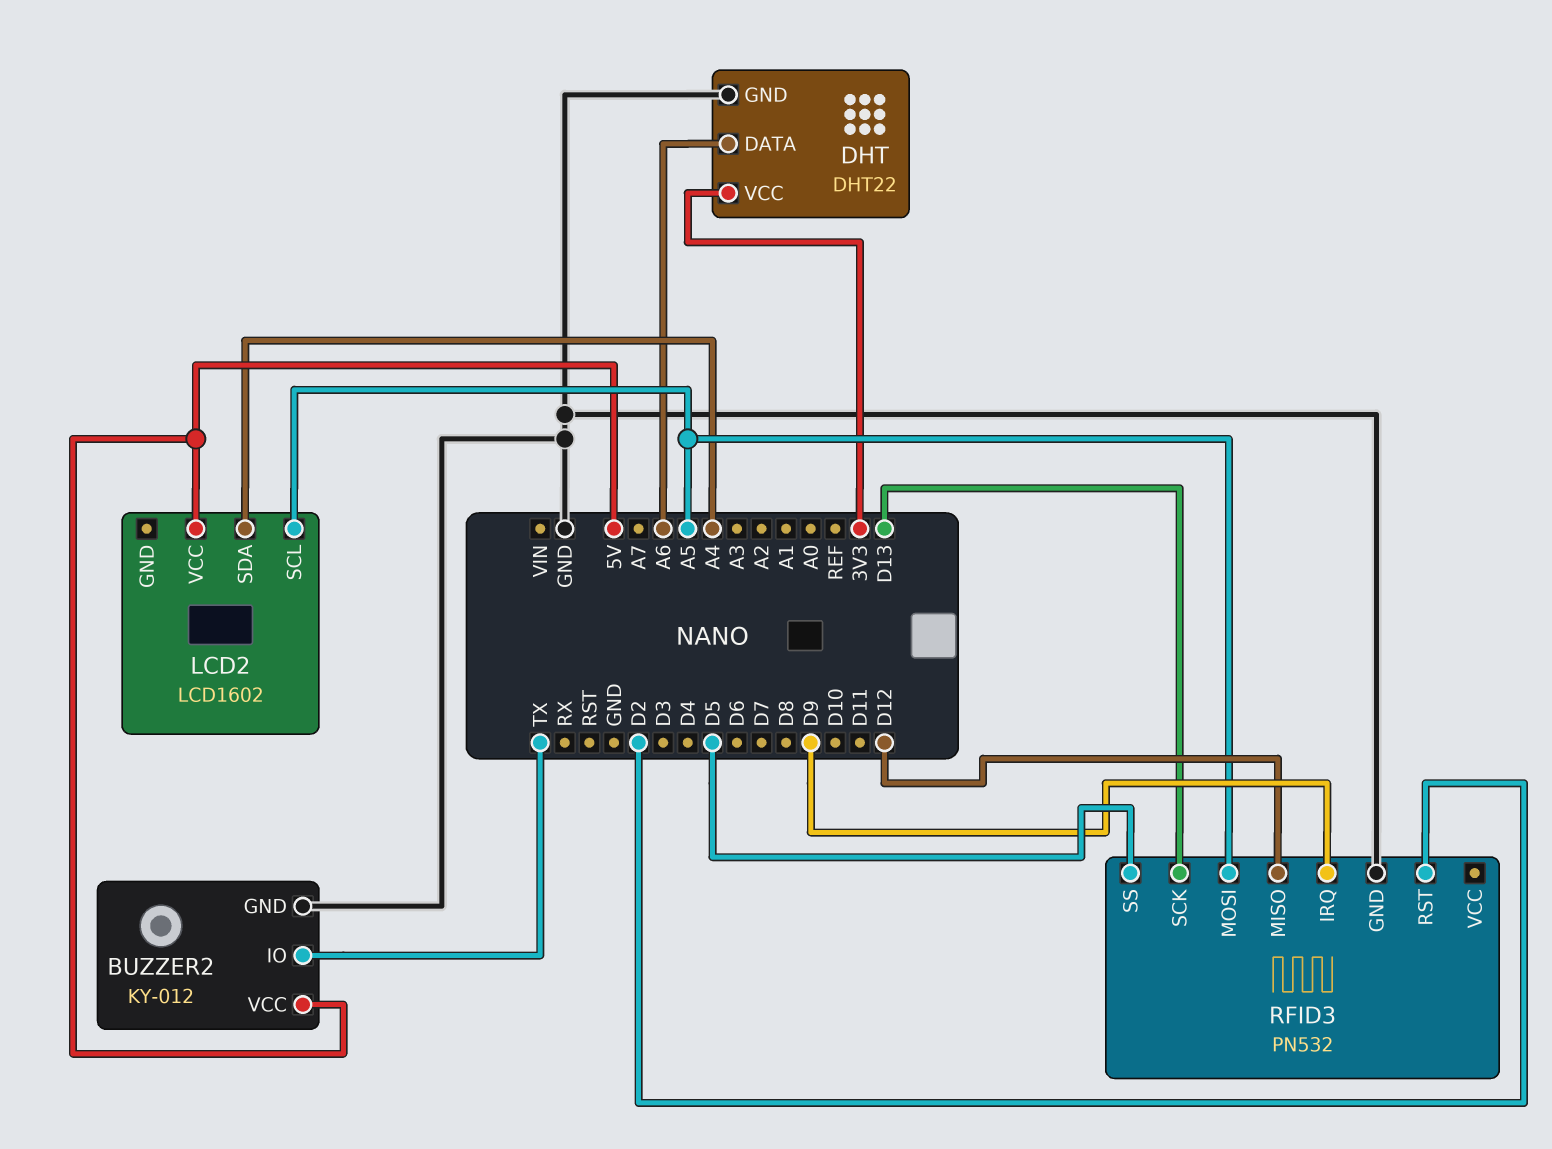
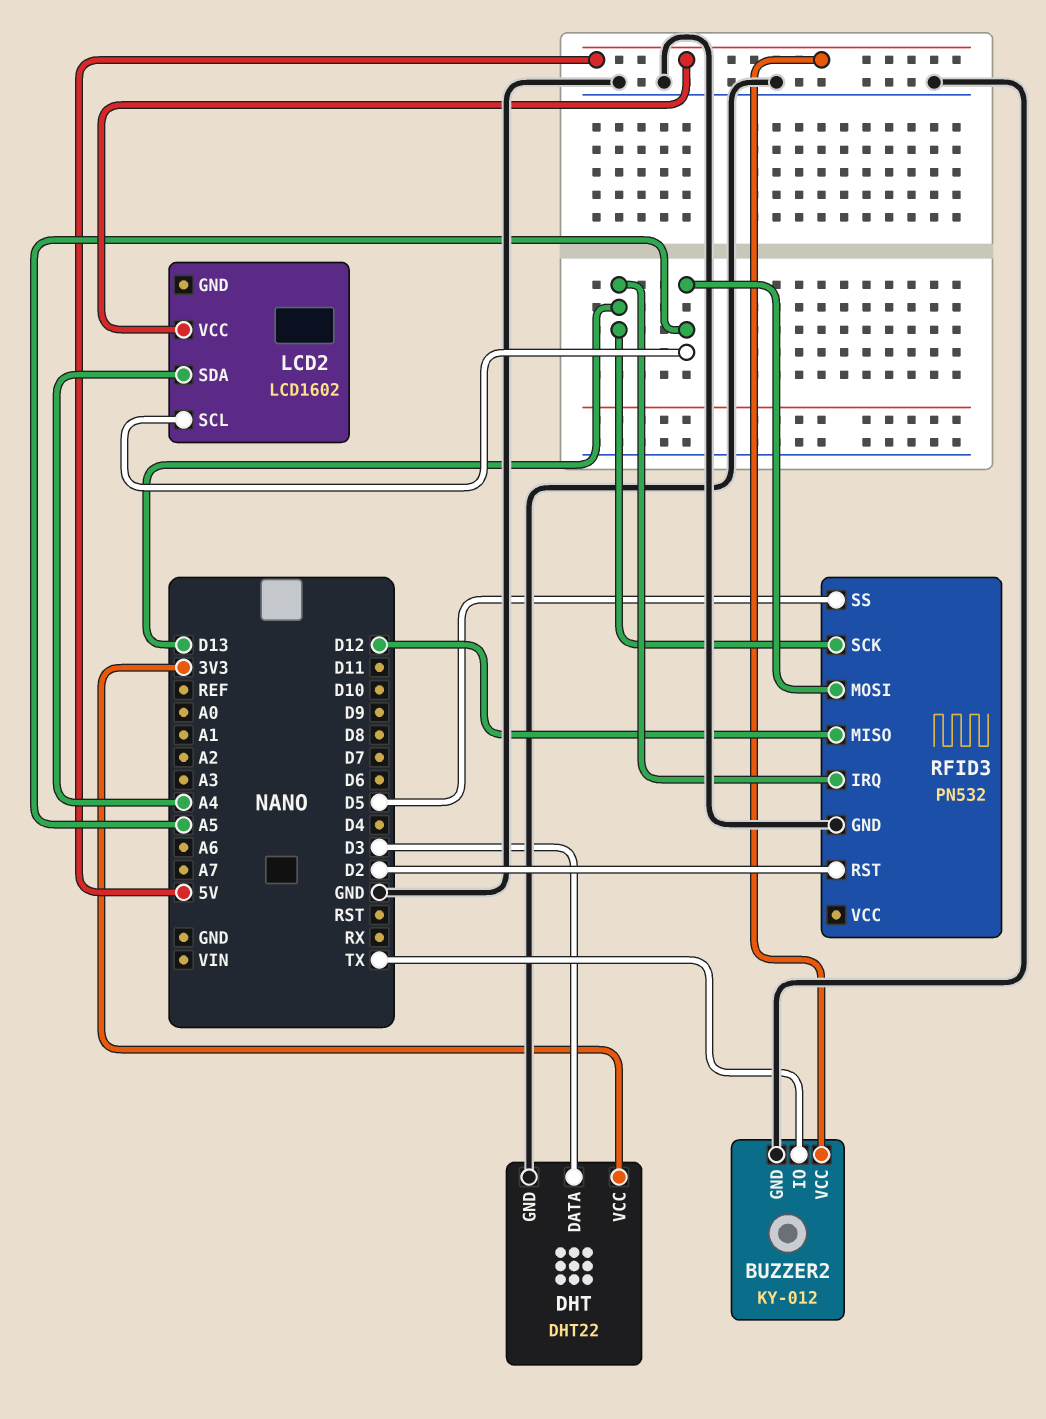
DHT pin DATA: A6 -> D3
RFID3 pin IRQ: D9 -> D13

